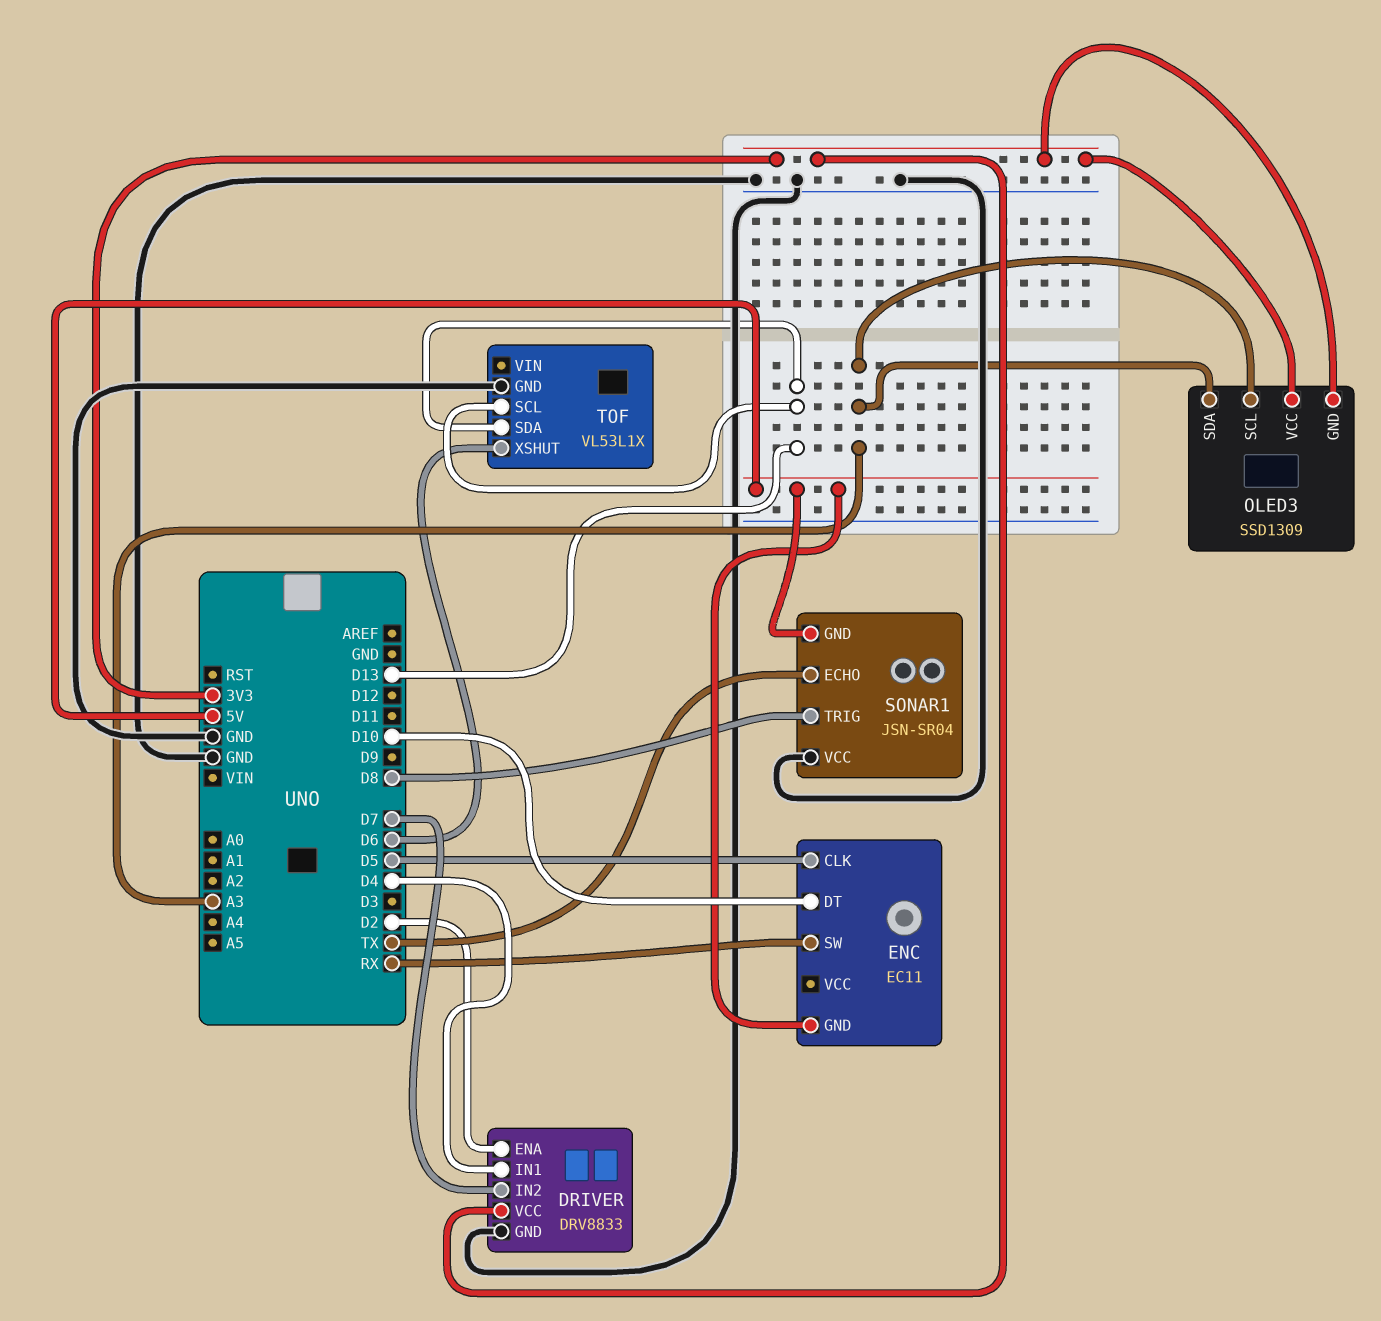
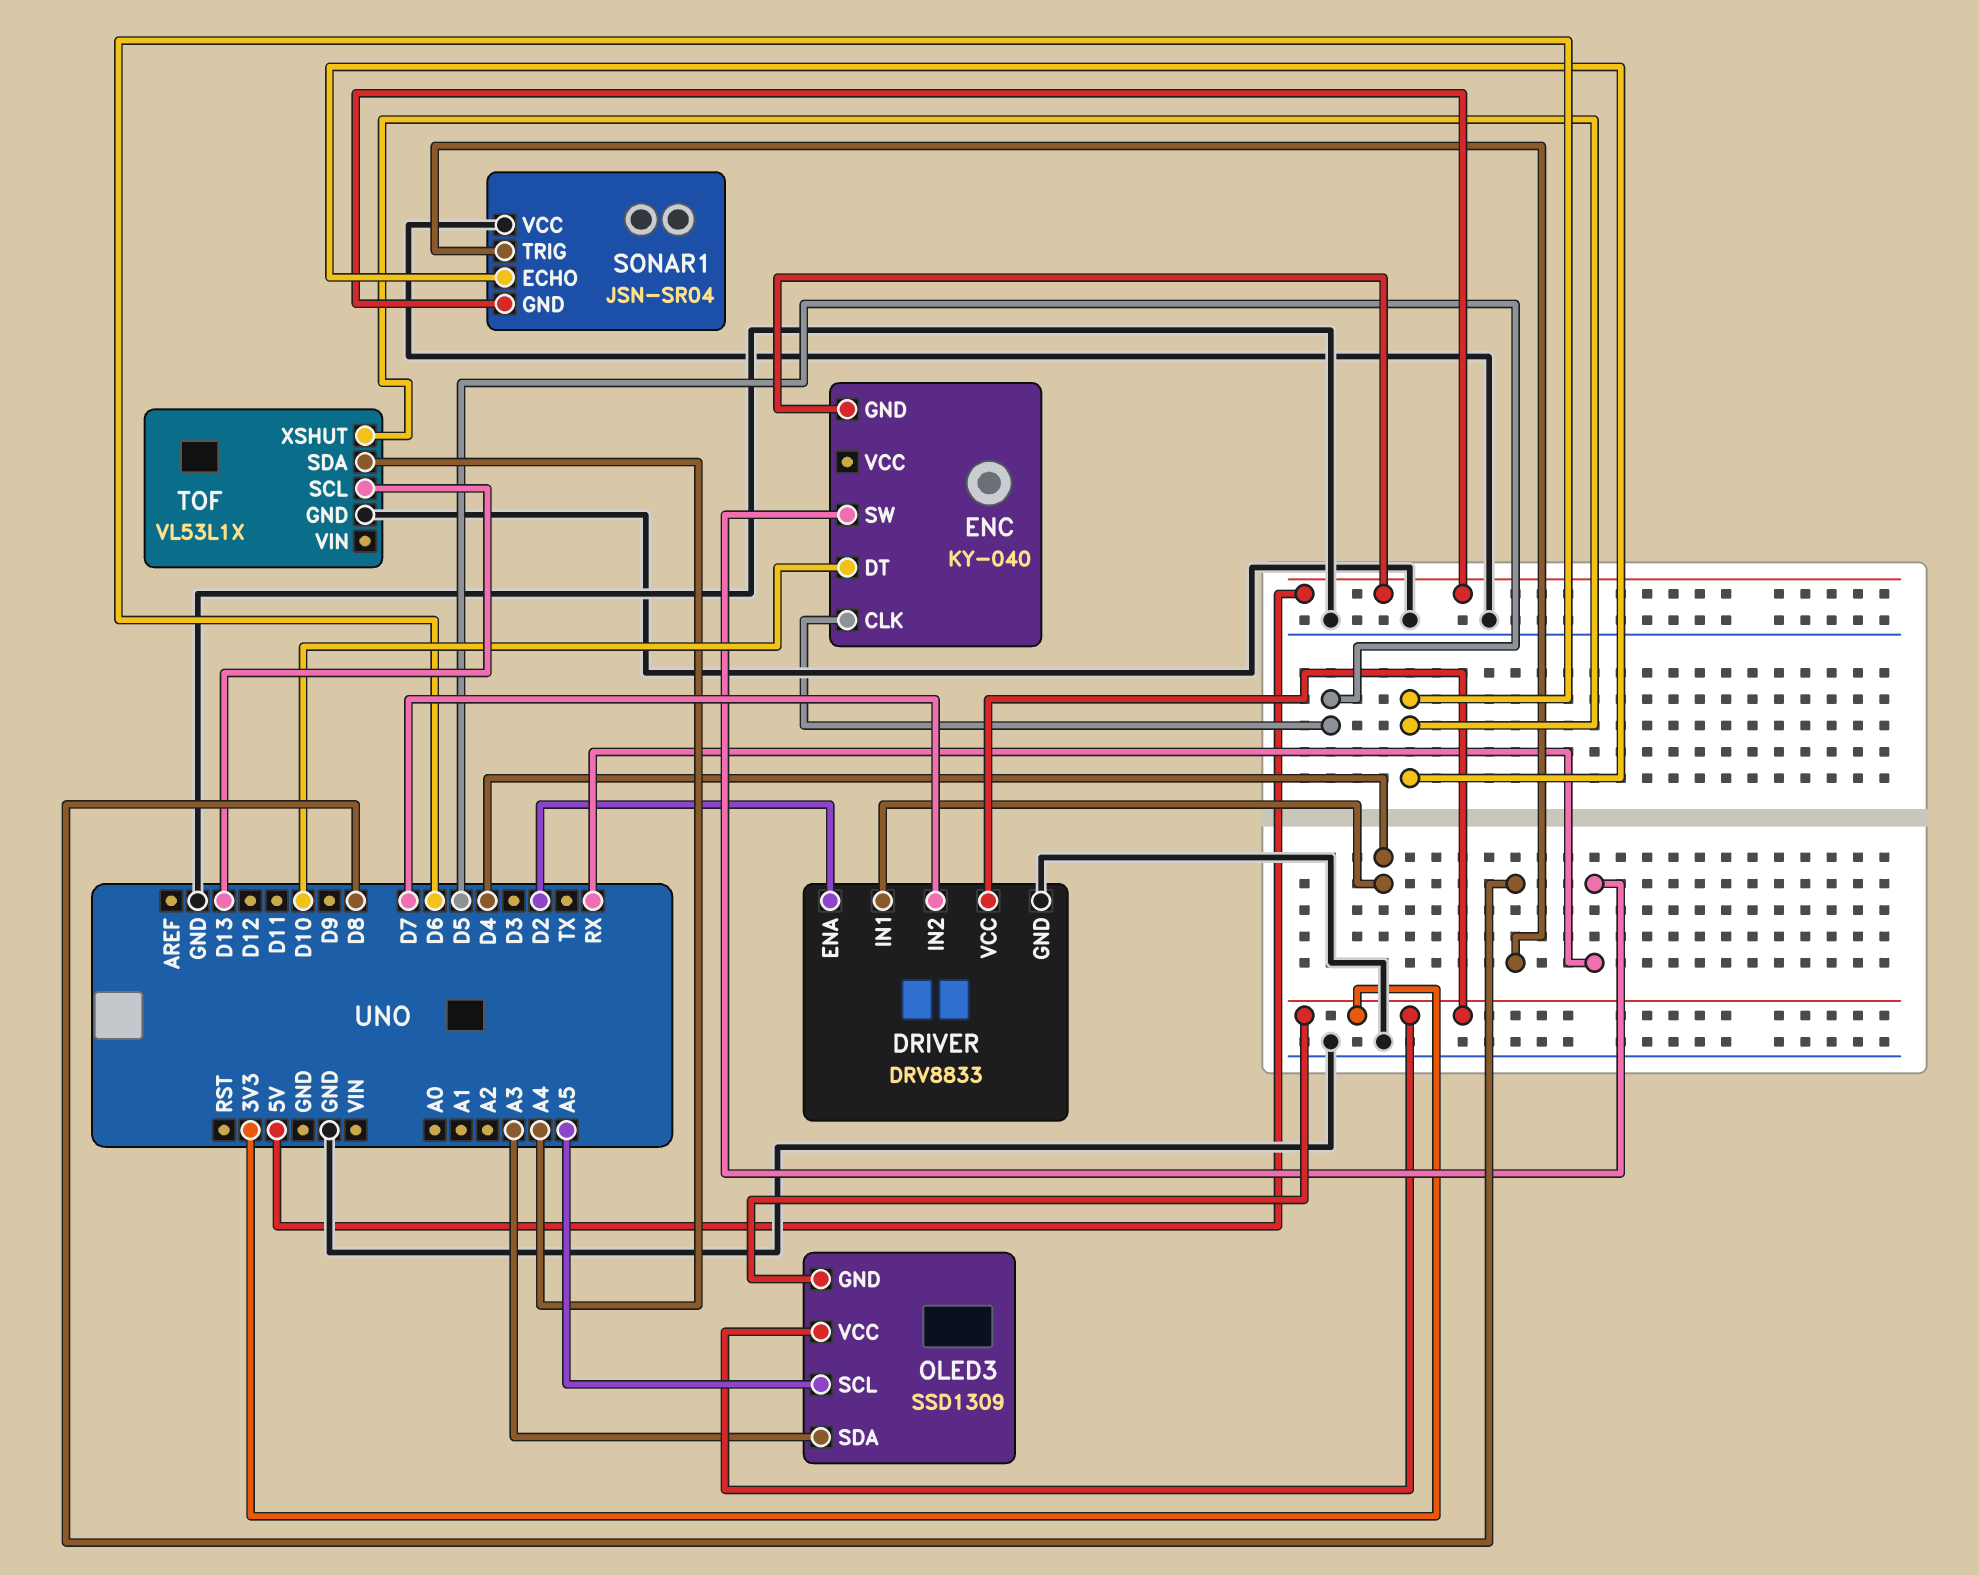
ENC: EC11 -> KY-040
OLED3 pin SCL: A3 -> A5
SONAR1 pin ECHO: TX -> D6
TOF pin SDA: D13 -> A4

